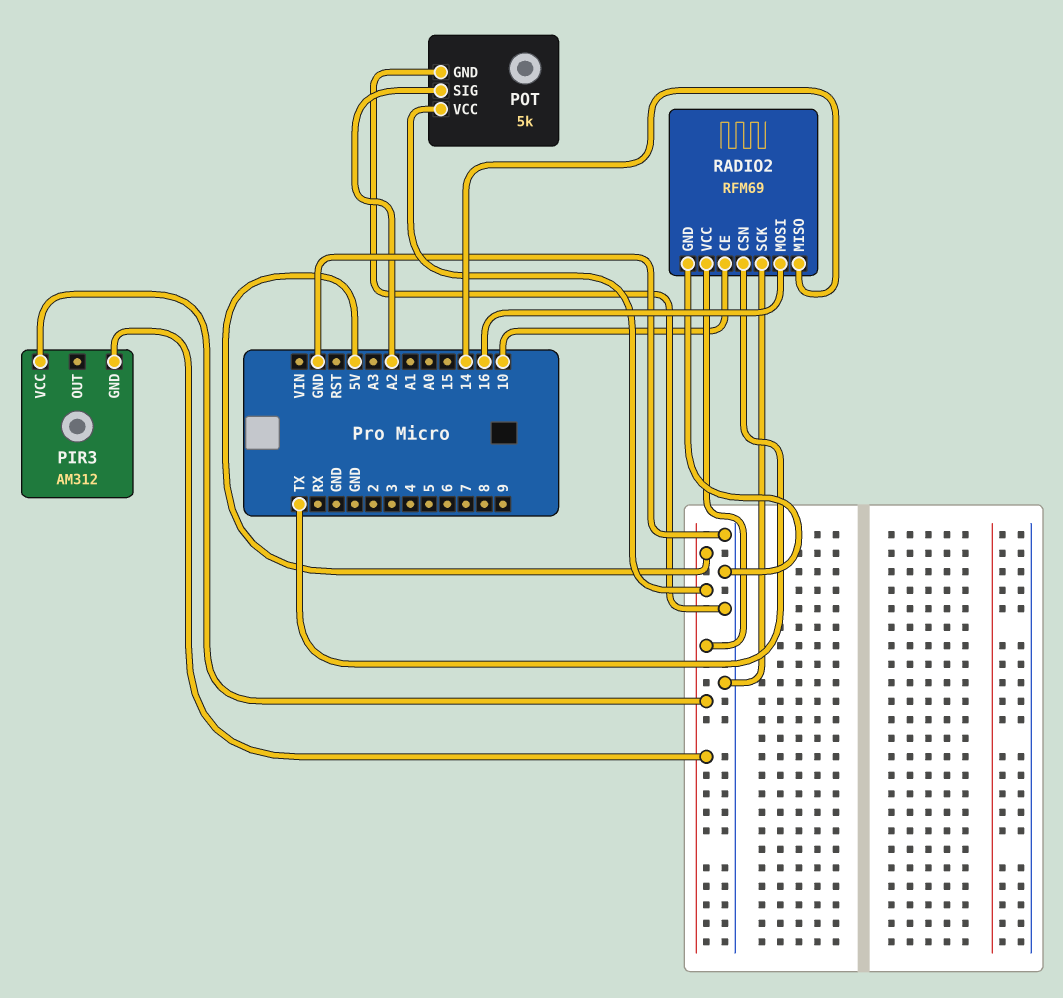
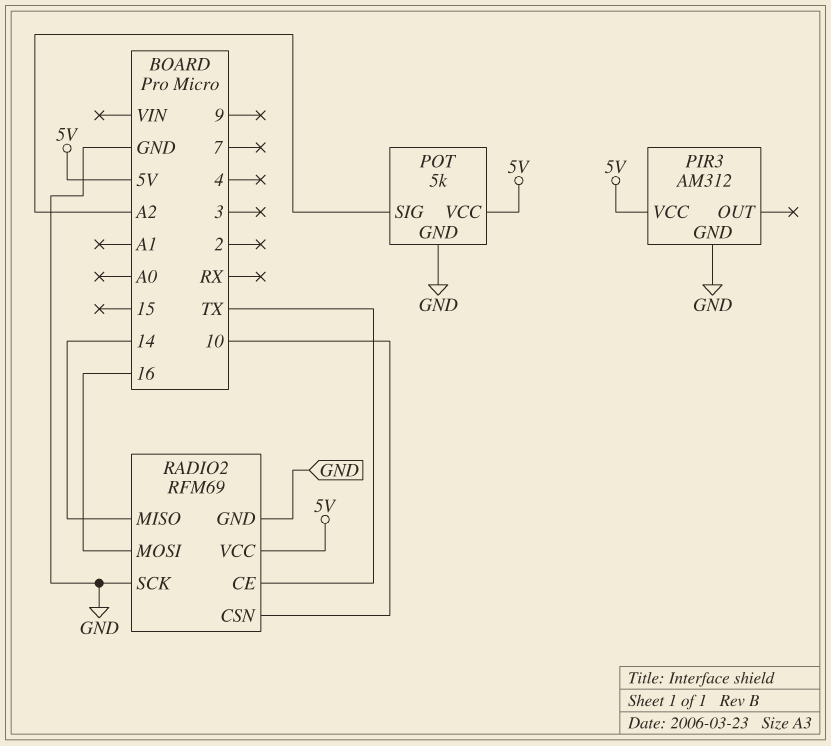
PIR3 pin GND: 5V -> GND
RADIO2 pin CE: 10 -> TX
RADIO2 pin CSN: TX -> 10

